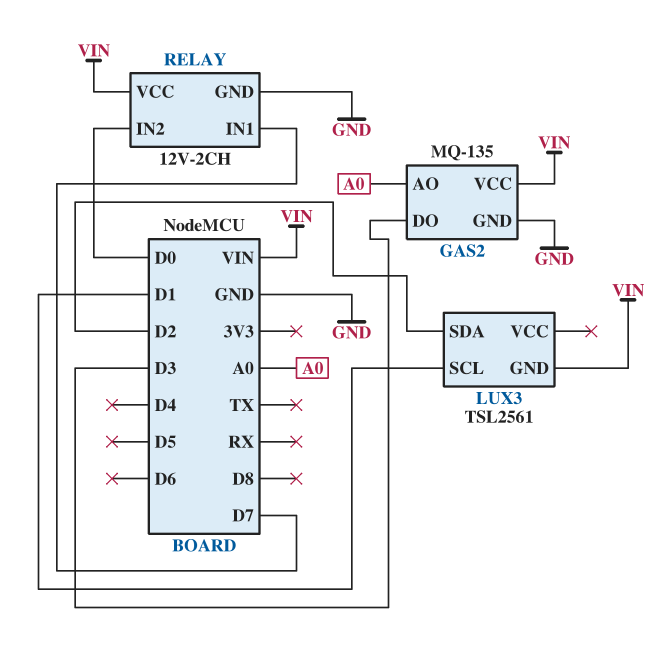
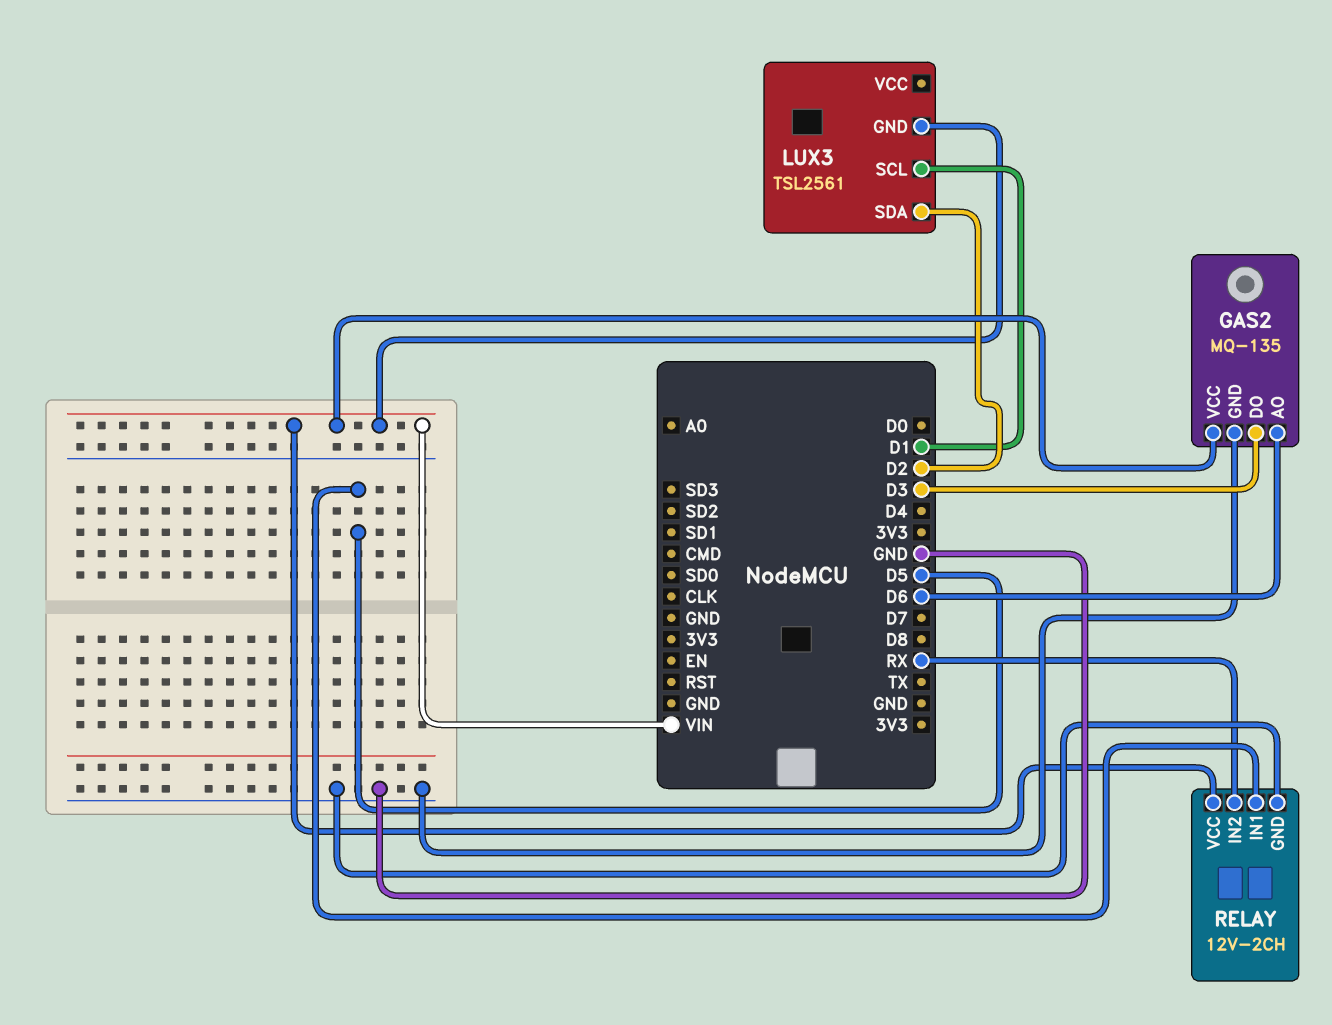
GAS2 pin AO: A0 -> D6
RELAY pin IN1: D7 -> D5
RELAY pin IN2: D0 -> RX

